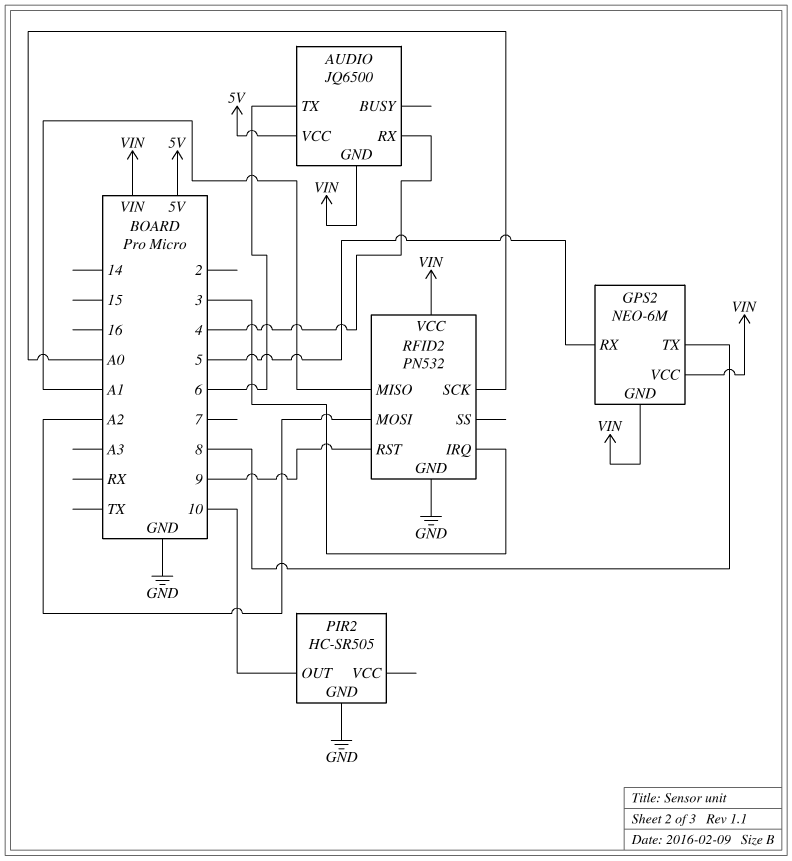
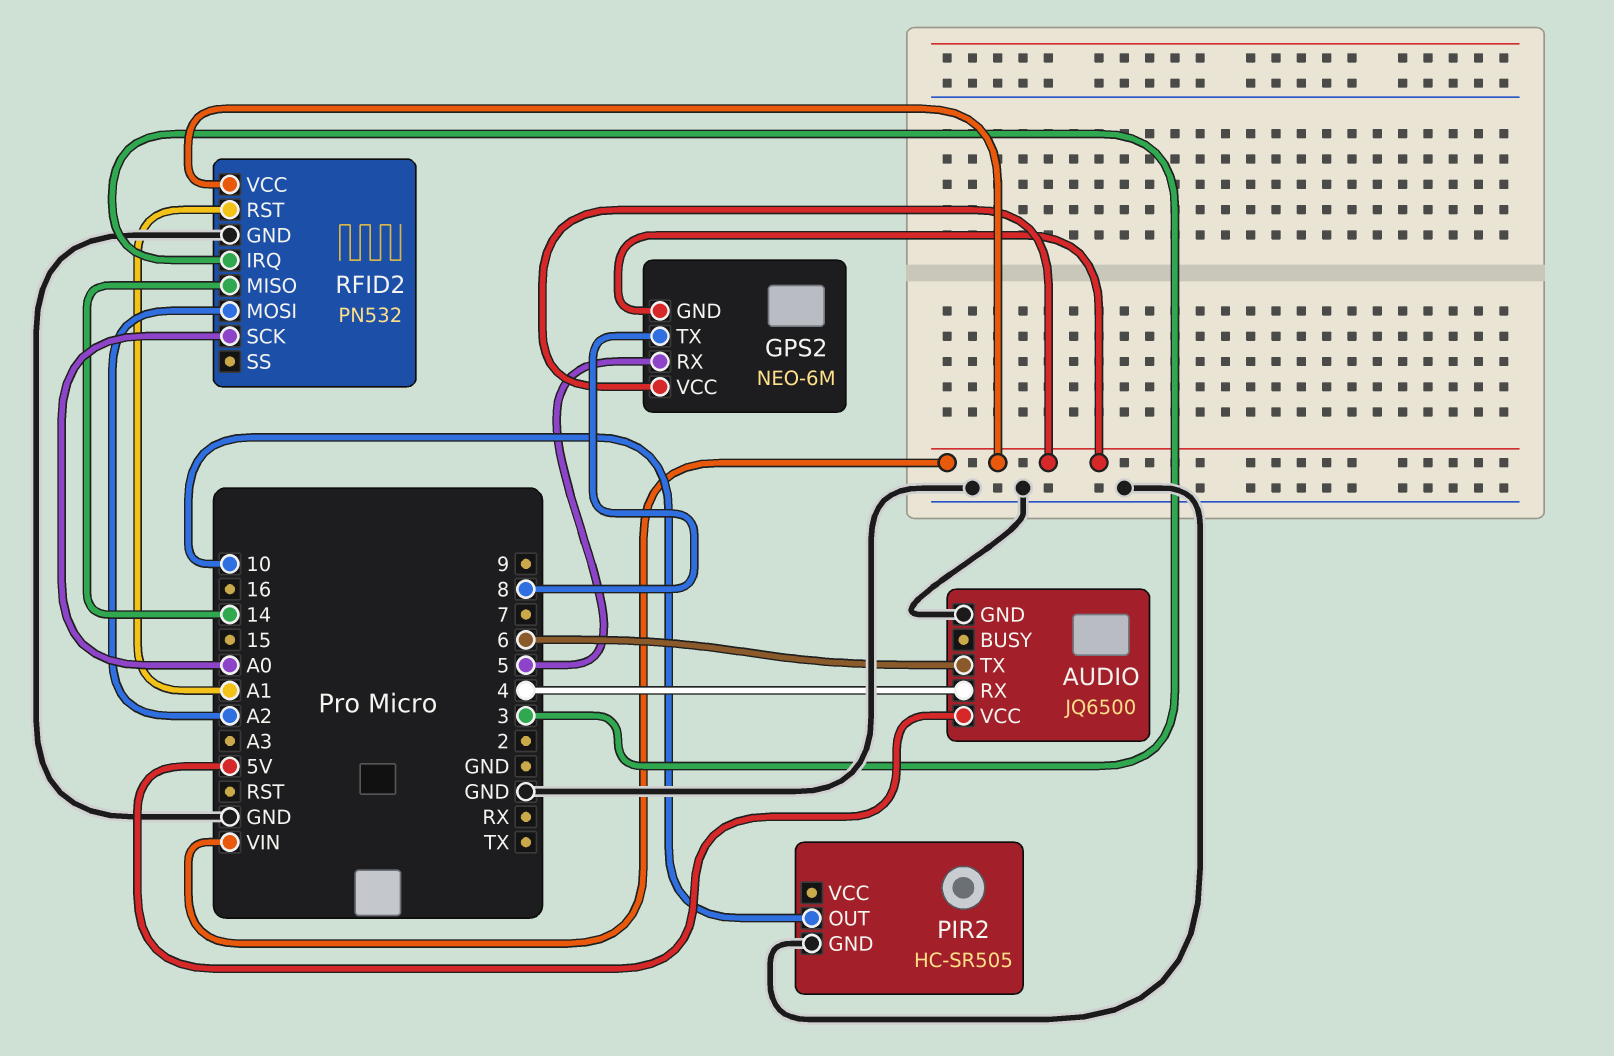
AUDIO pin GND: VIN -> GND
RFID2 pin MISO: A1 -> 14
RFID2 pin RST: 9 -> A1

